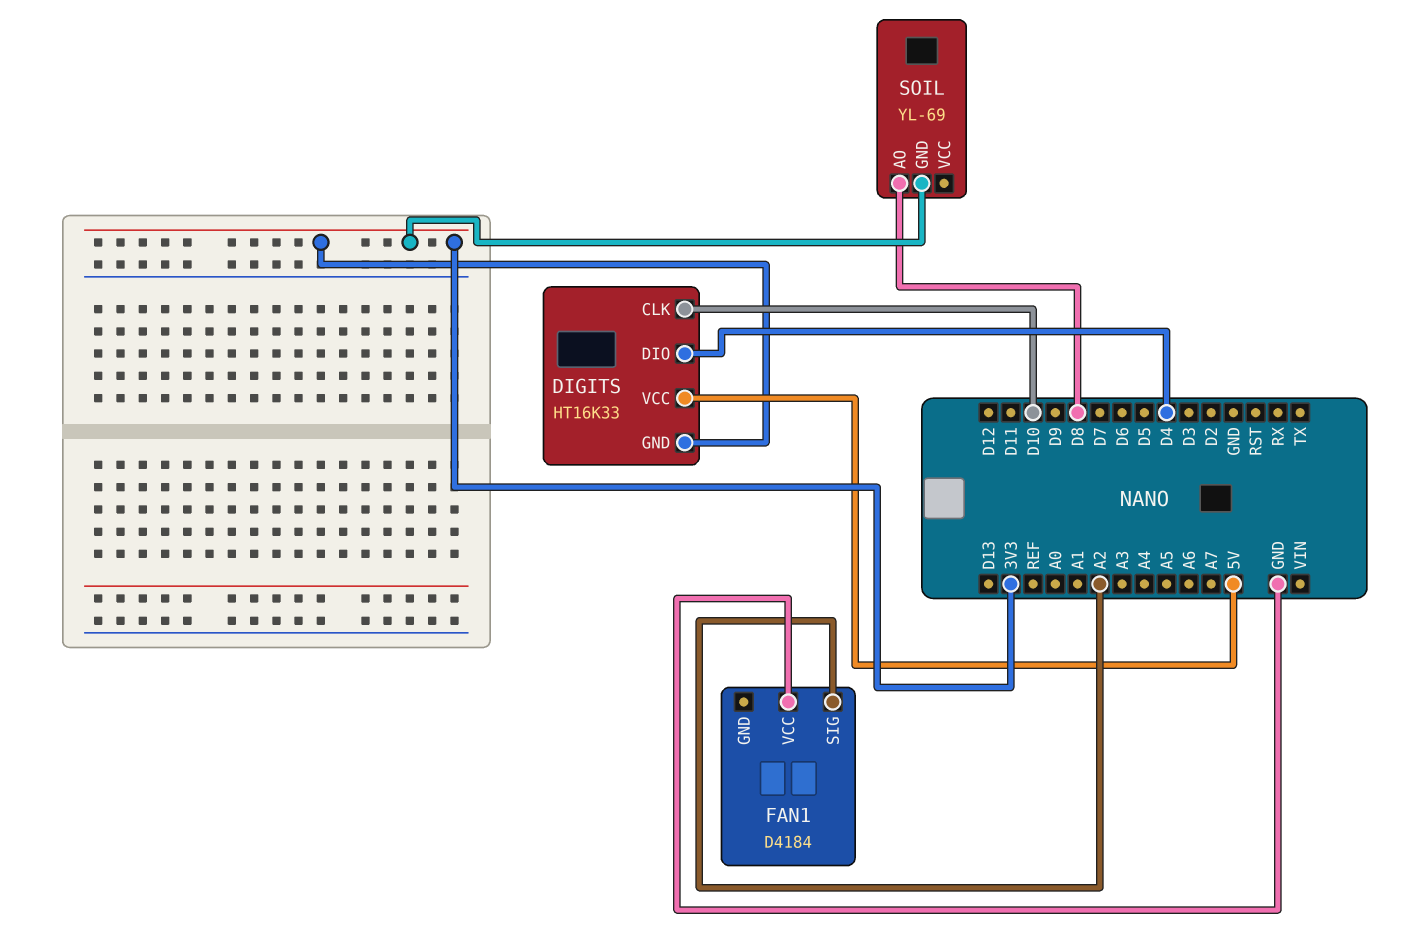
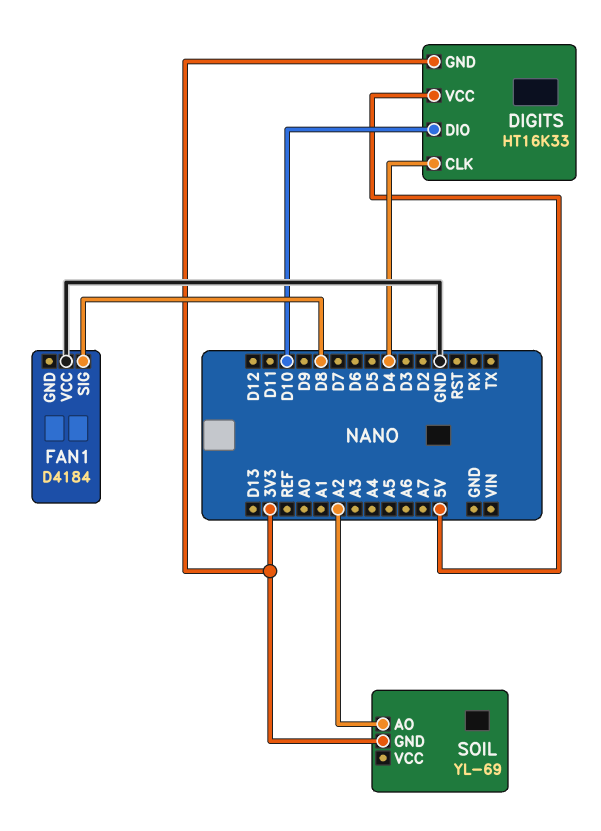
DIGITS pin CLK: D10 -> D4
DIGITS pin DIO: D4 -> D10
FAN1 pin SIG: A2 -> D8
SOIL pin AO: D8 -> A2

